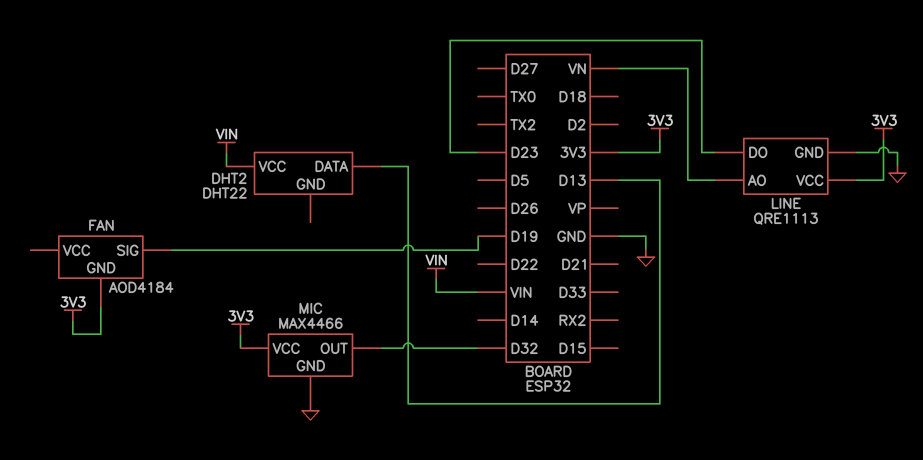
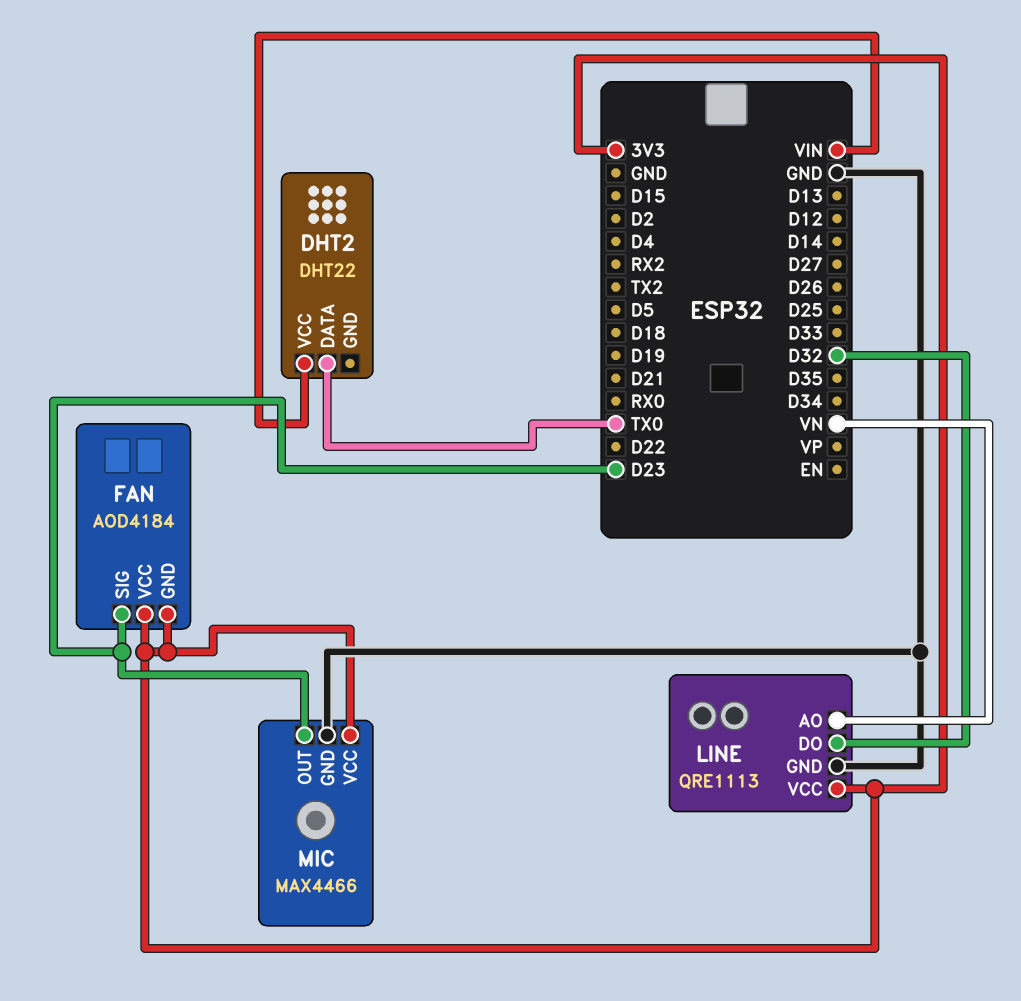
DHT2 pin DATA: D13 -> TX0
FAN pin SIG: D19 -> D23
FAN pin VCC: none -> 3V3
LINE pin DO: D23 -> D32
MIC pin OUT: D32 -> D23

